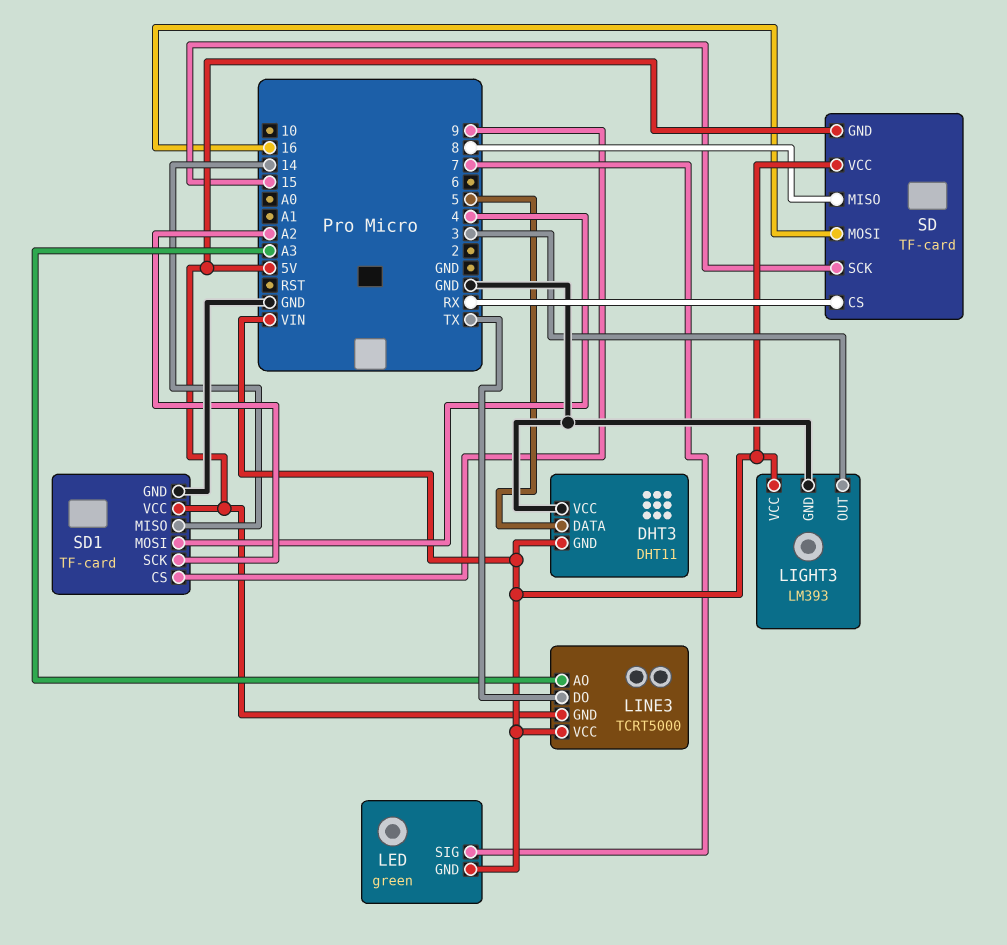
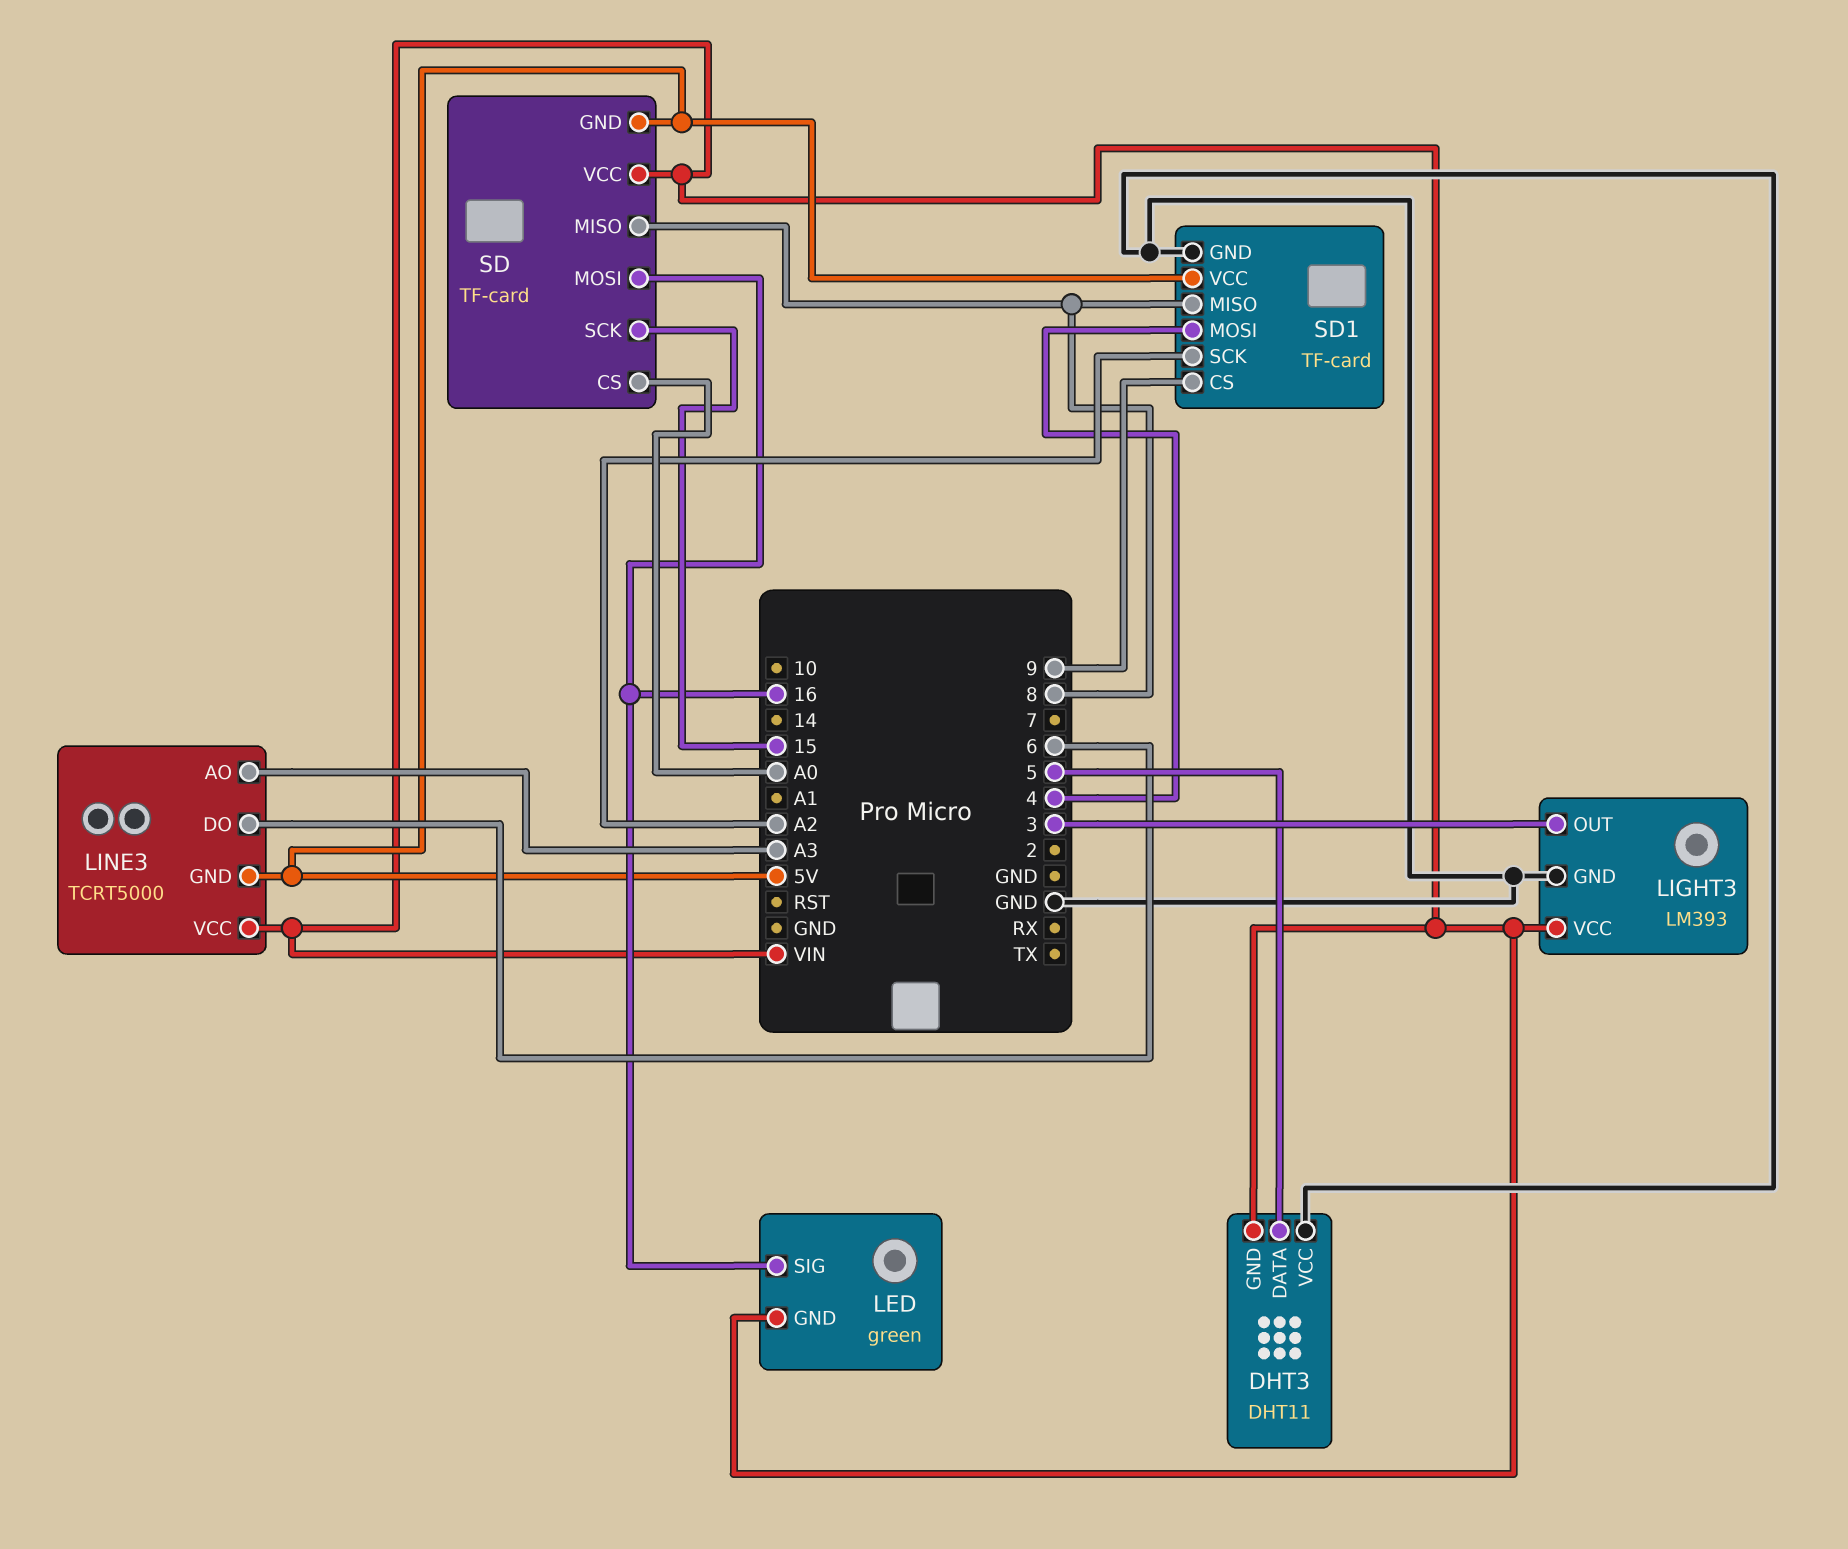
LED pin SIG: 7 -> 16
LINE3 pin DO: TX -> 6
SD pin CS: RX -> A0
SD1 pin MISO: 14 -> 8

